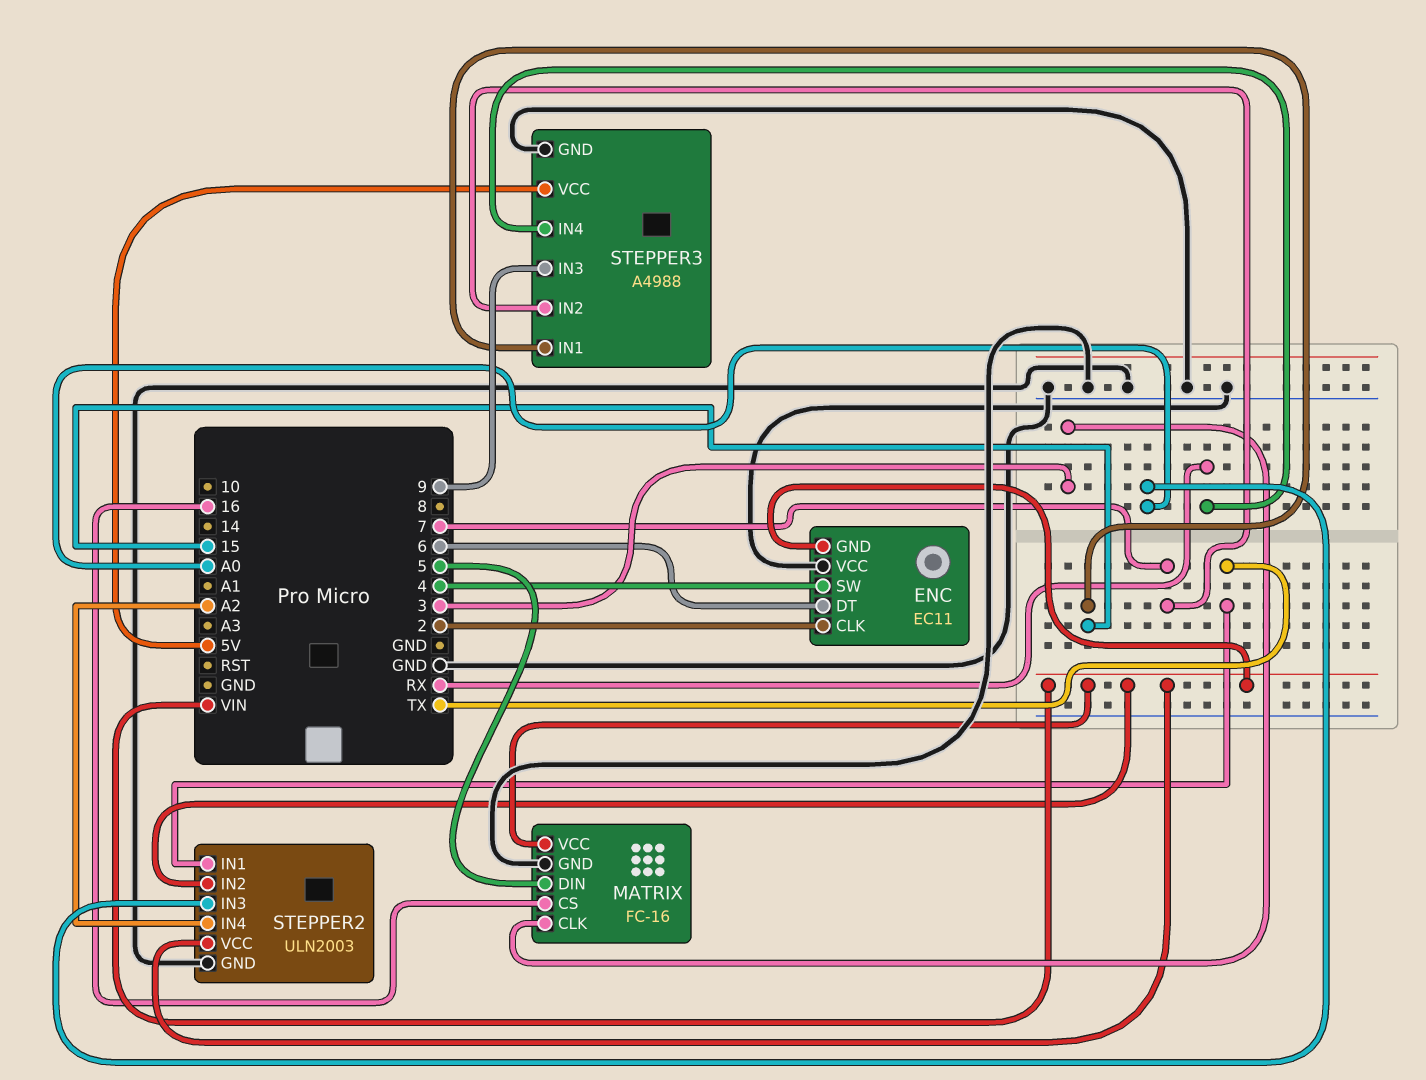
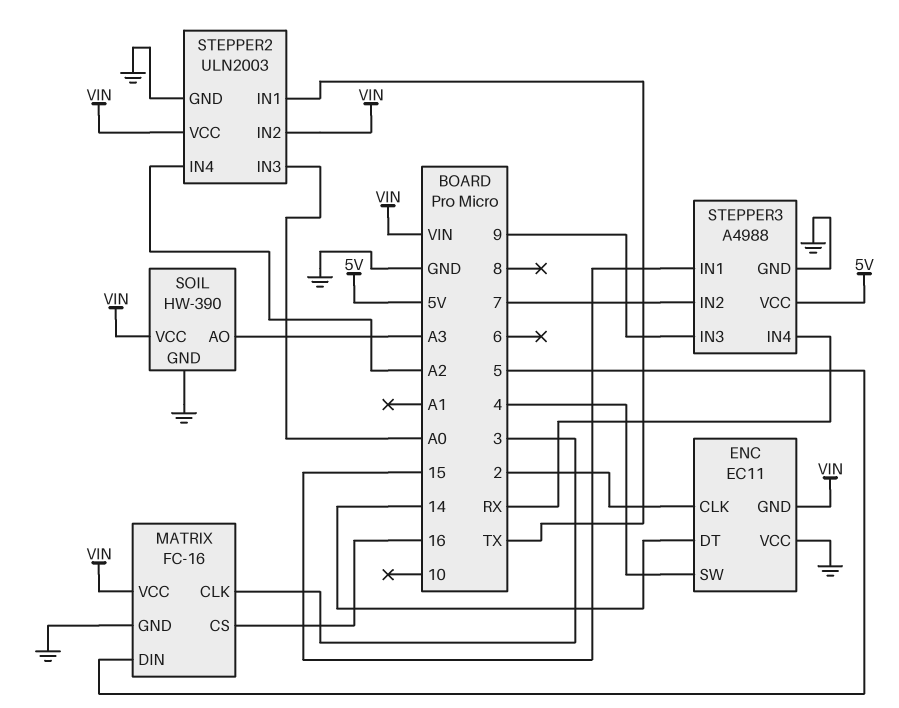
ENC pin DT: 6 -> 14
SOIL: none -> HW-390
SOIL pin AO: none -> A3
SOIL pin GND: none -> GND
SOIL pin VCC: none -> VIN

